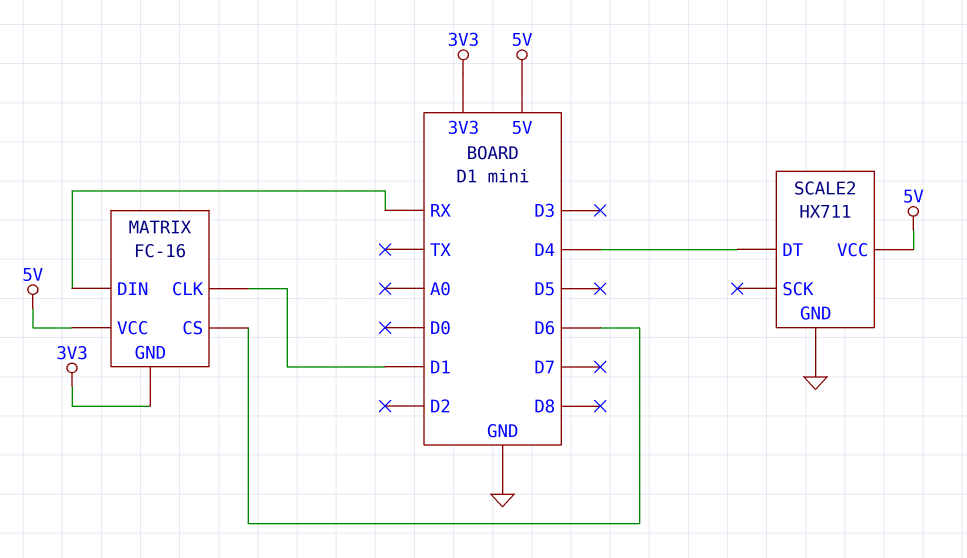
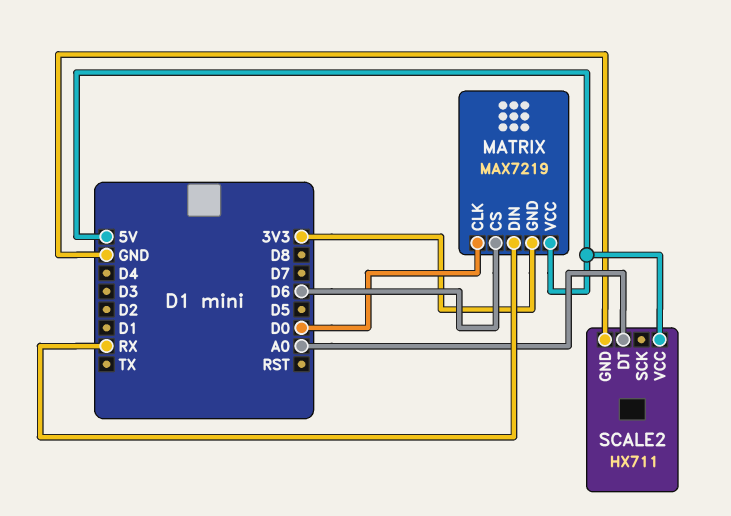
MATRIX: FC-16 -> MAX7219
MATRIX pin CLK: D1 -> D0
SCALE2 pin DT: D4 -> A0

